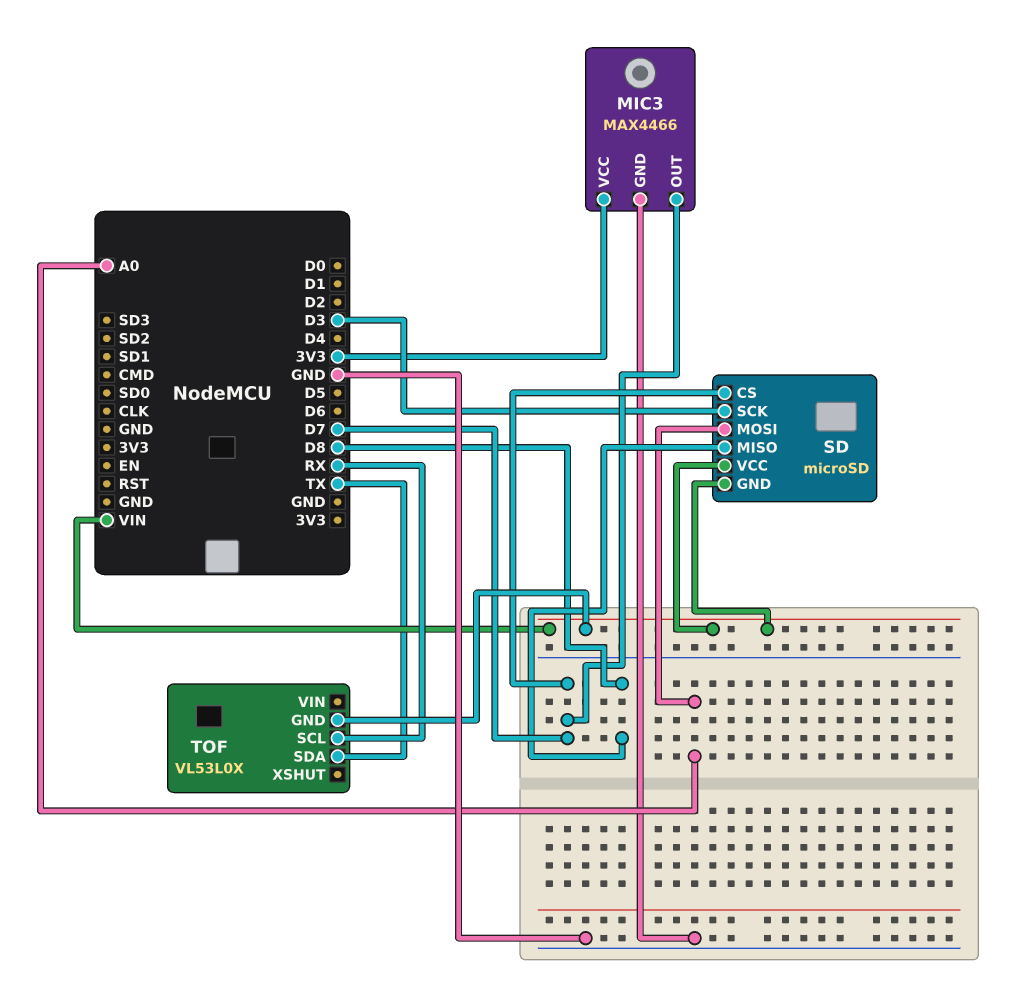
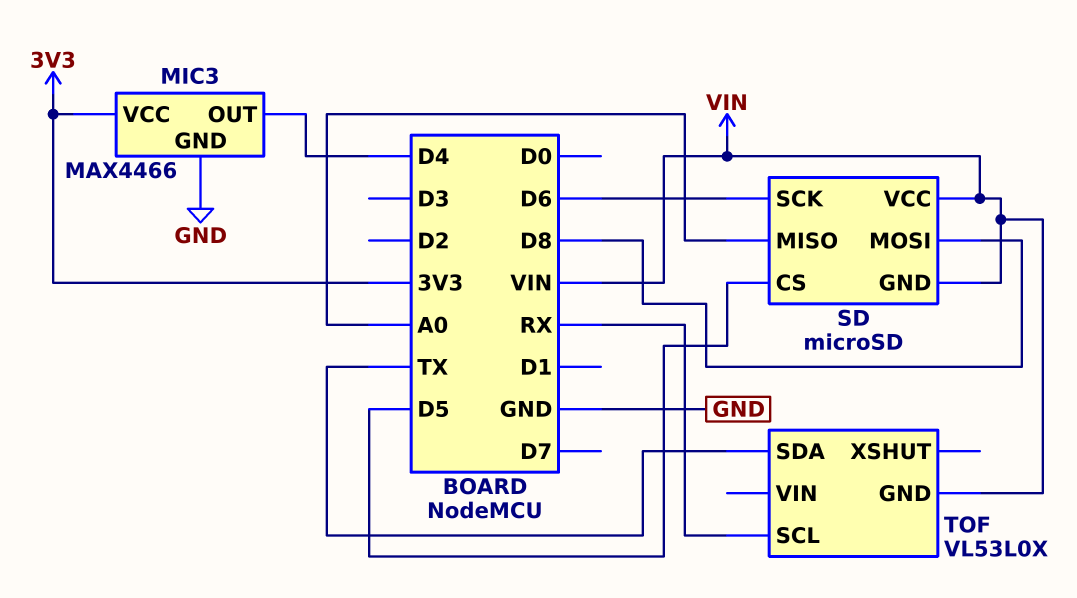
MIC3 pin OUT: D7 -> D4
SD pin CS: D7 -> D5
SD pin MISO: D8 -> A0
SD pin MOSI: A0 -> D8
SD pin SCK: D3 -> D6

